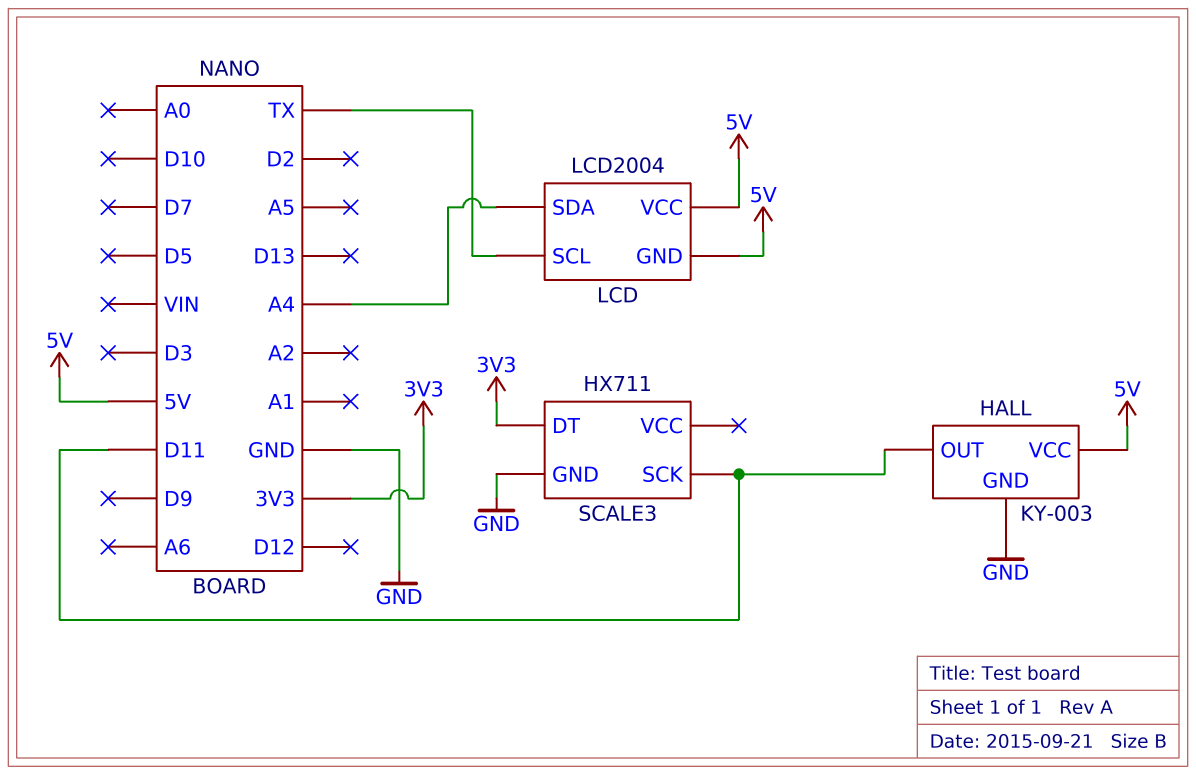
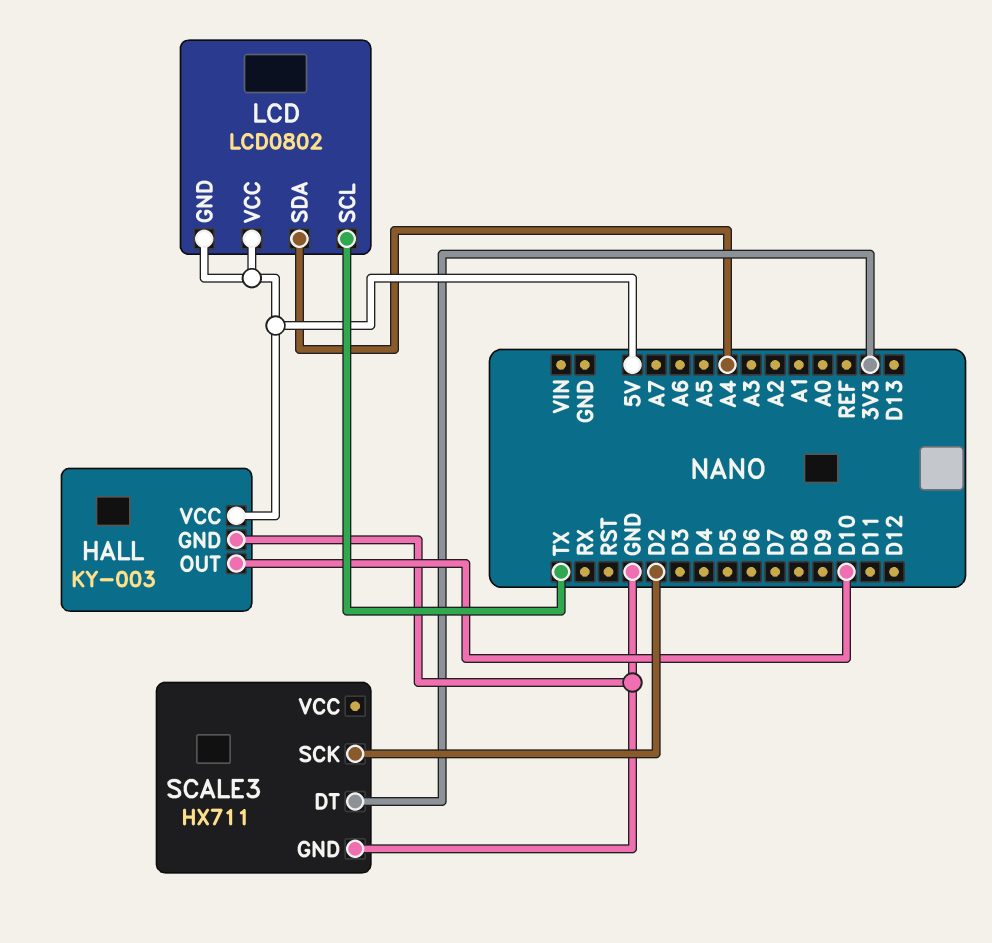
HALL pin OUT: D11 -> D10
LCD: LCD2004 -> LCD0802
SCALE3 pin SCK: D11 -> D2

